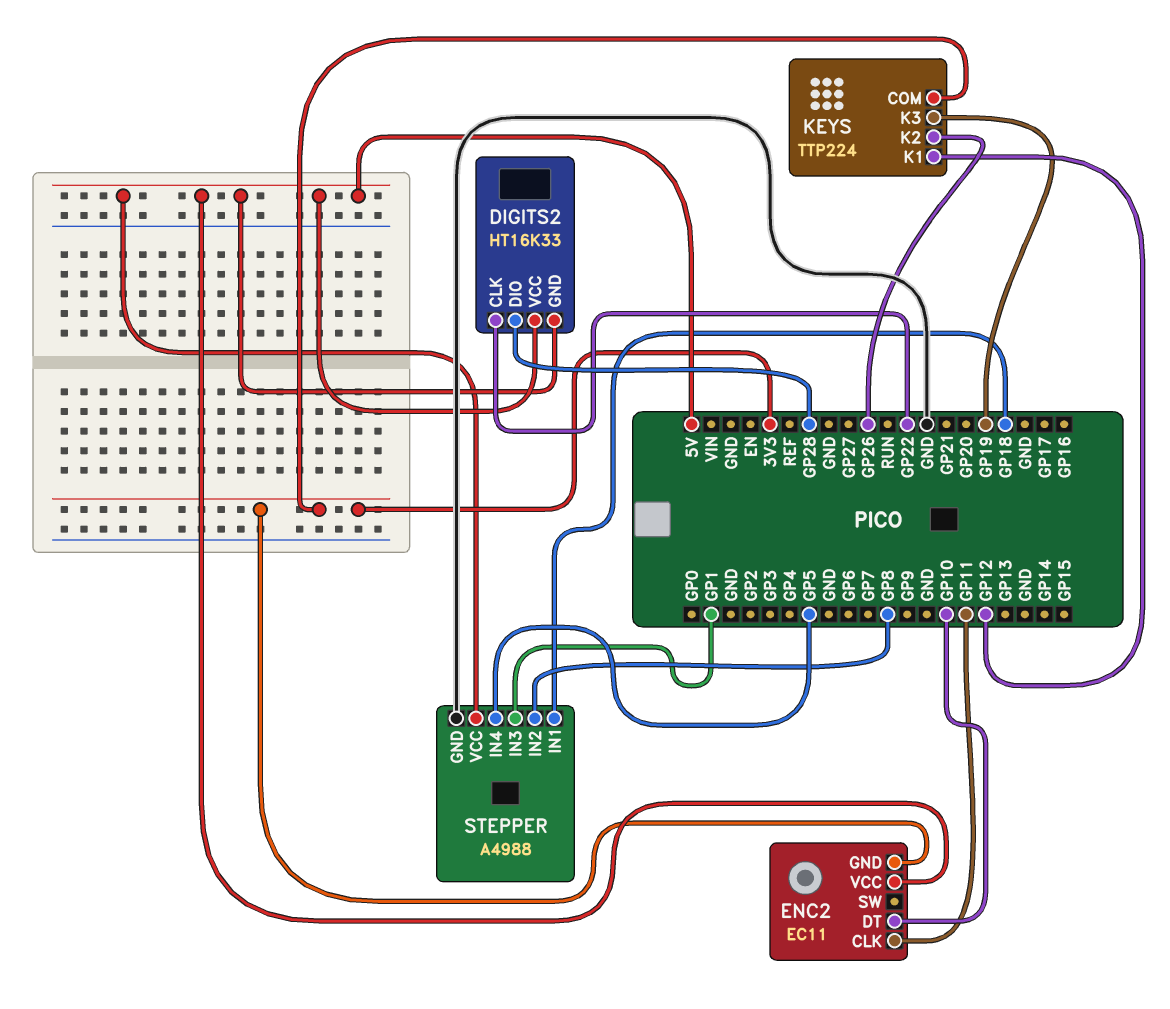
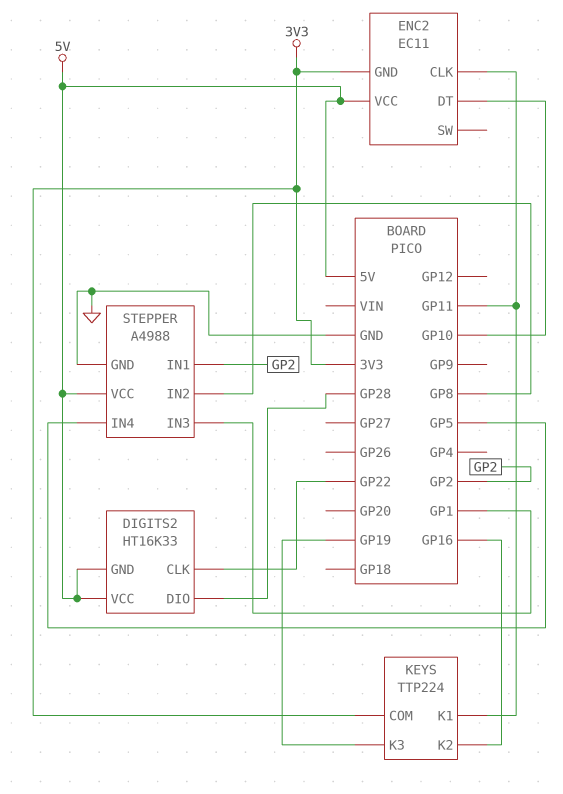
KEYS pin K1: GP12 -> GP11
KEYS pin K2: GP26 -> GP16
STEPPER pin IN1: GP18 -> GP2

